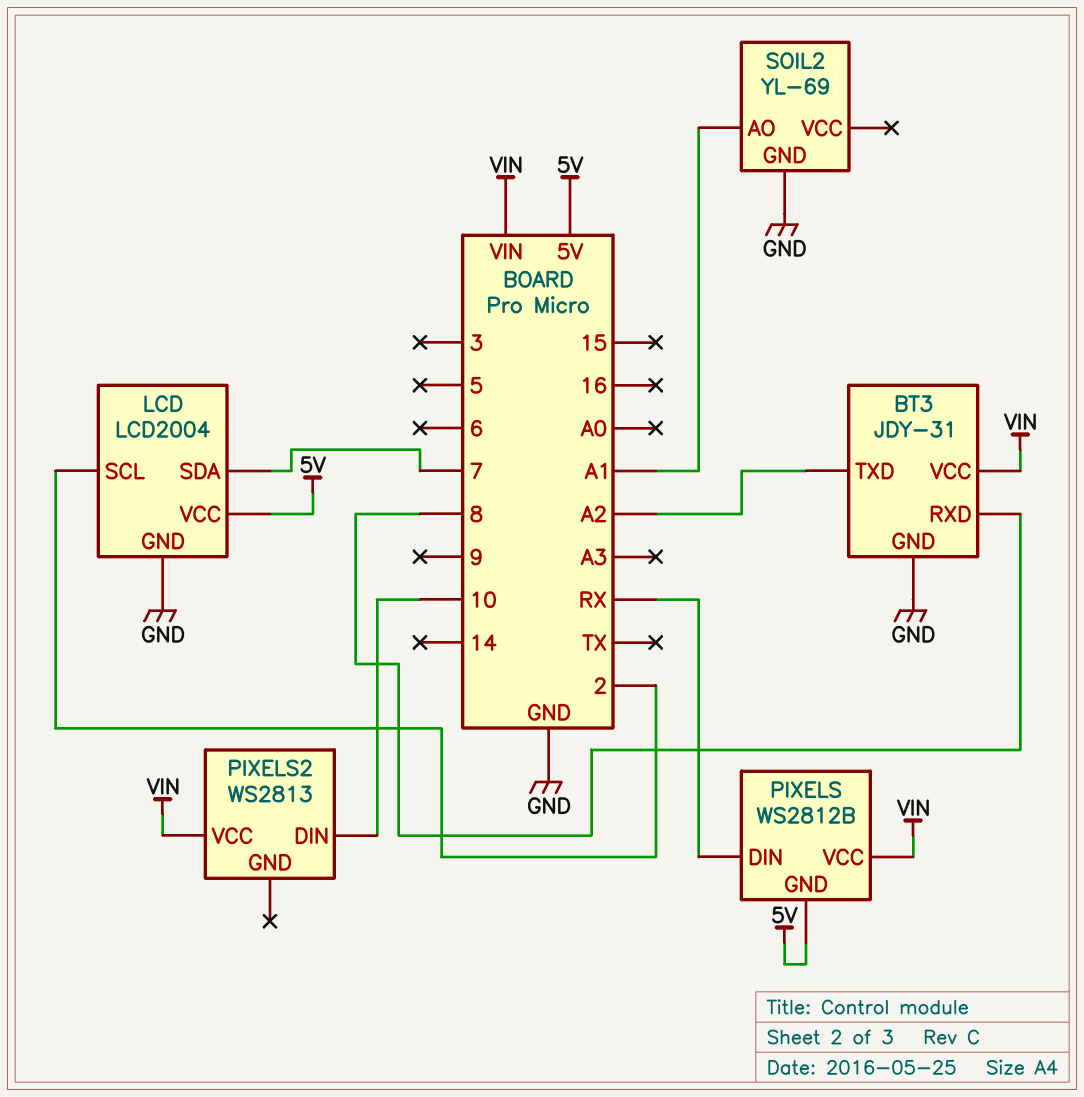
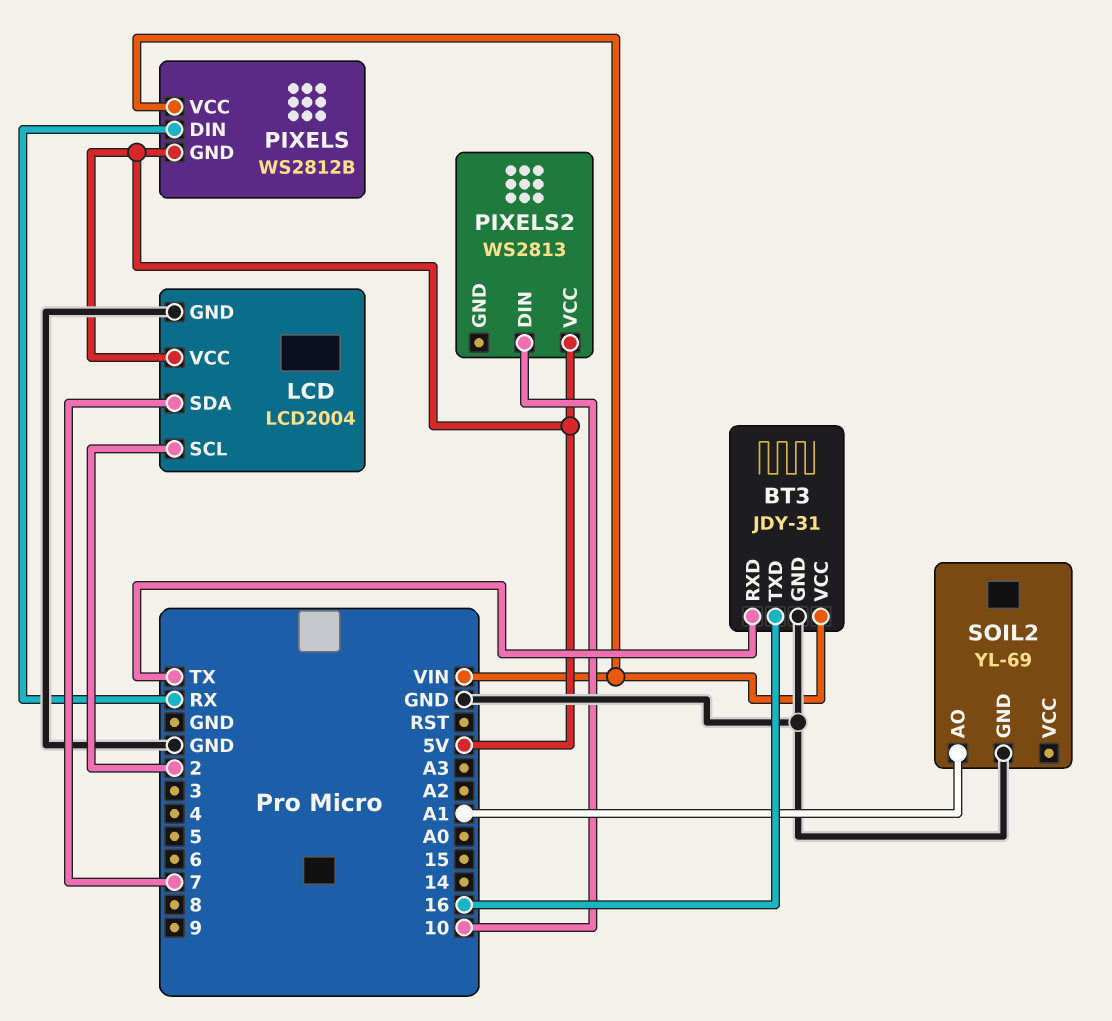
BT3 pin RXD: 8 -> TX
BT3 pin TXD: A2 -> 16
PIXELS2 pin VCC: VIN -> 5V

